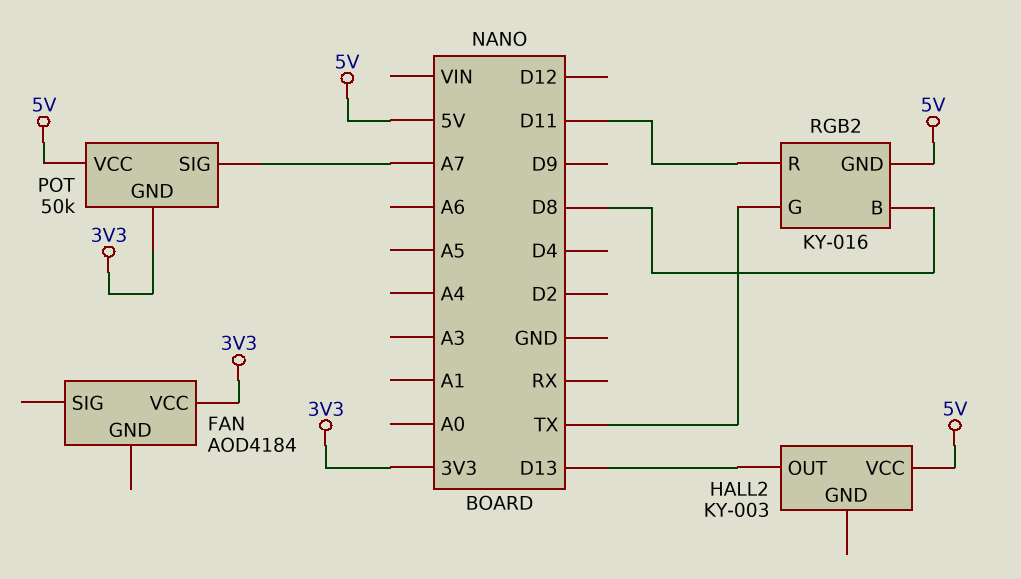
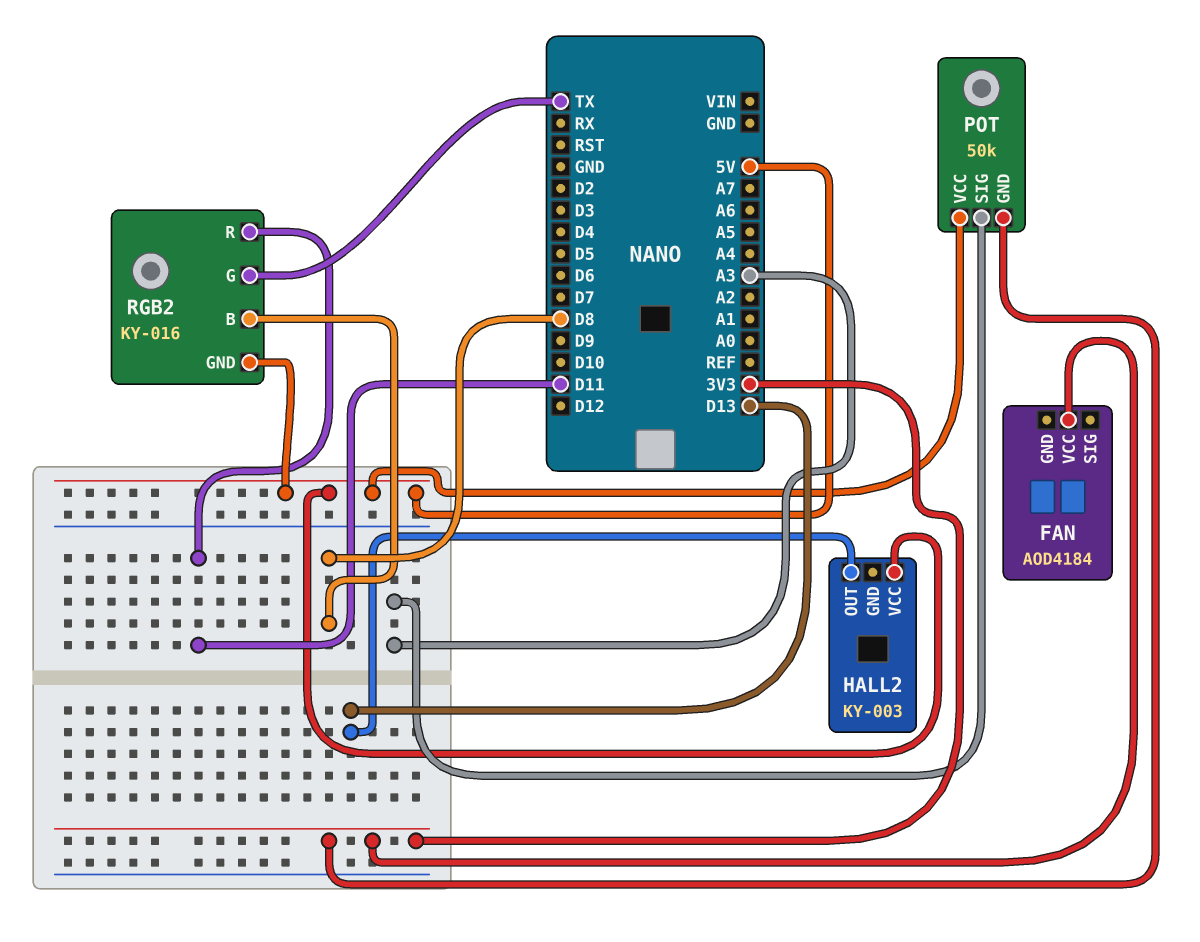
POT pin SIG: A7 -> A3

